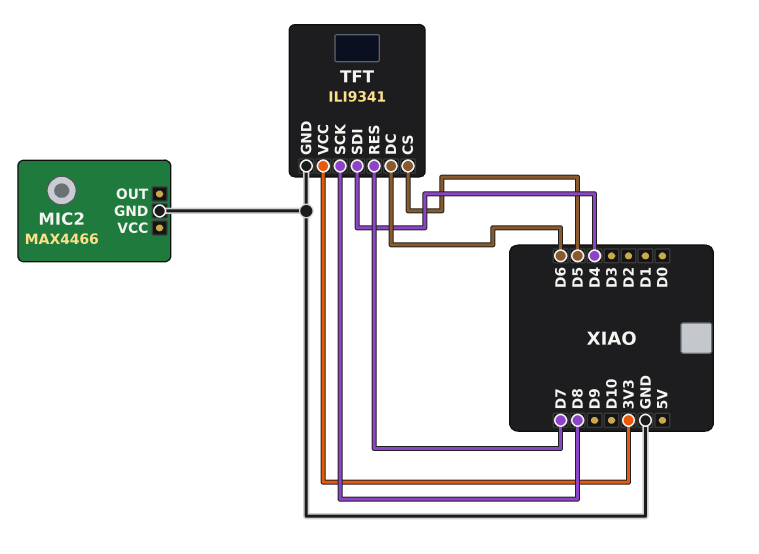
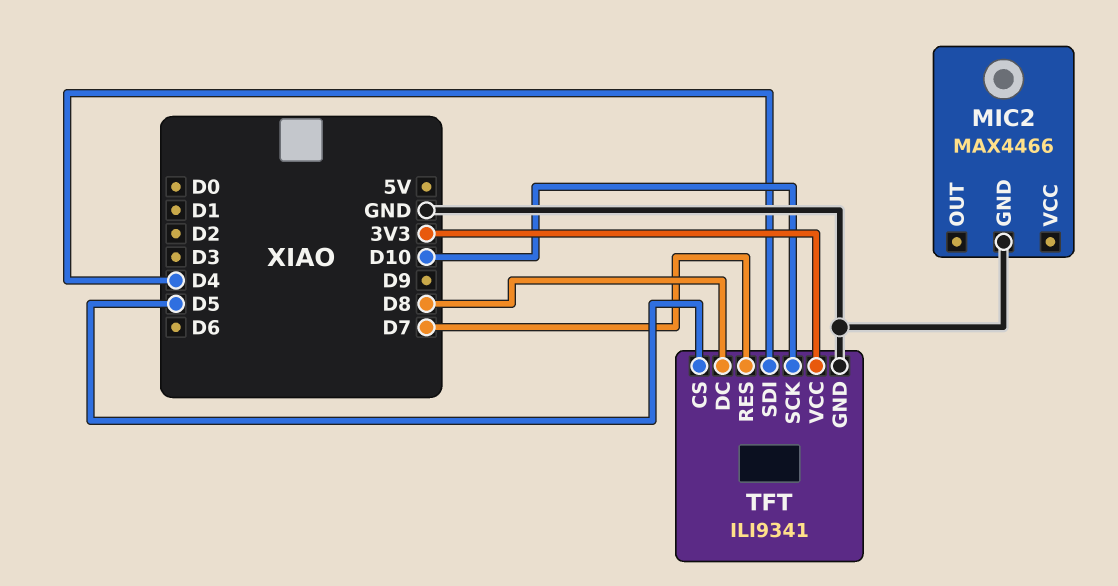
TFT pin DC: D6 -> D8
TFT pin SCK: D8 -> D10

